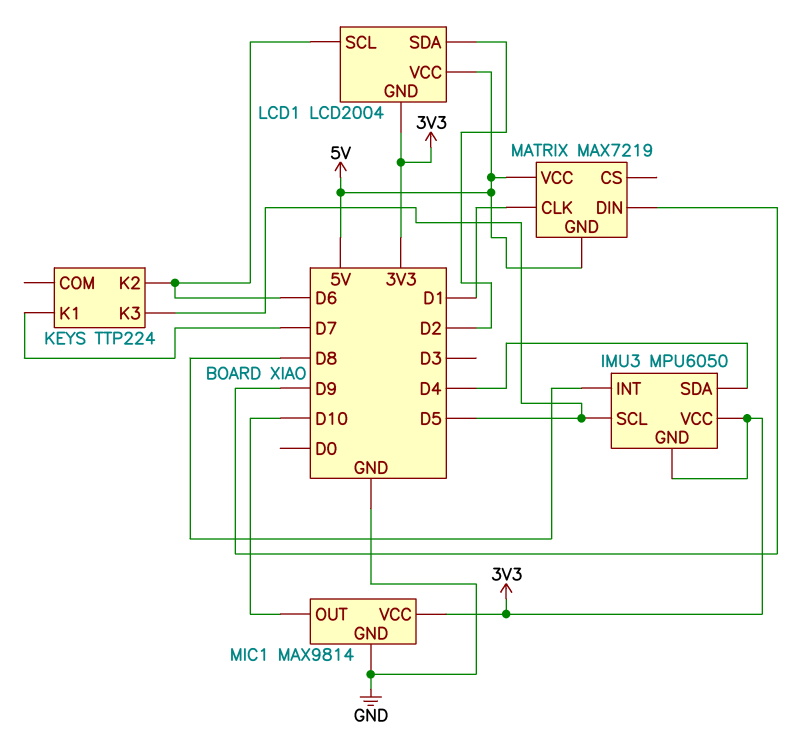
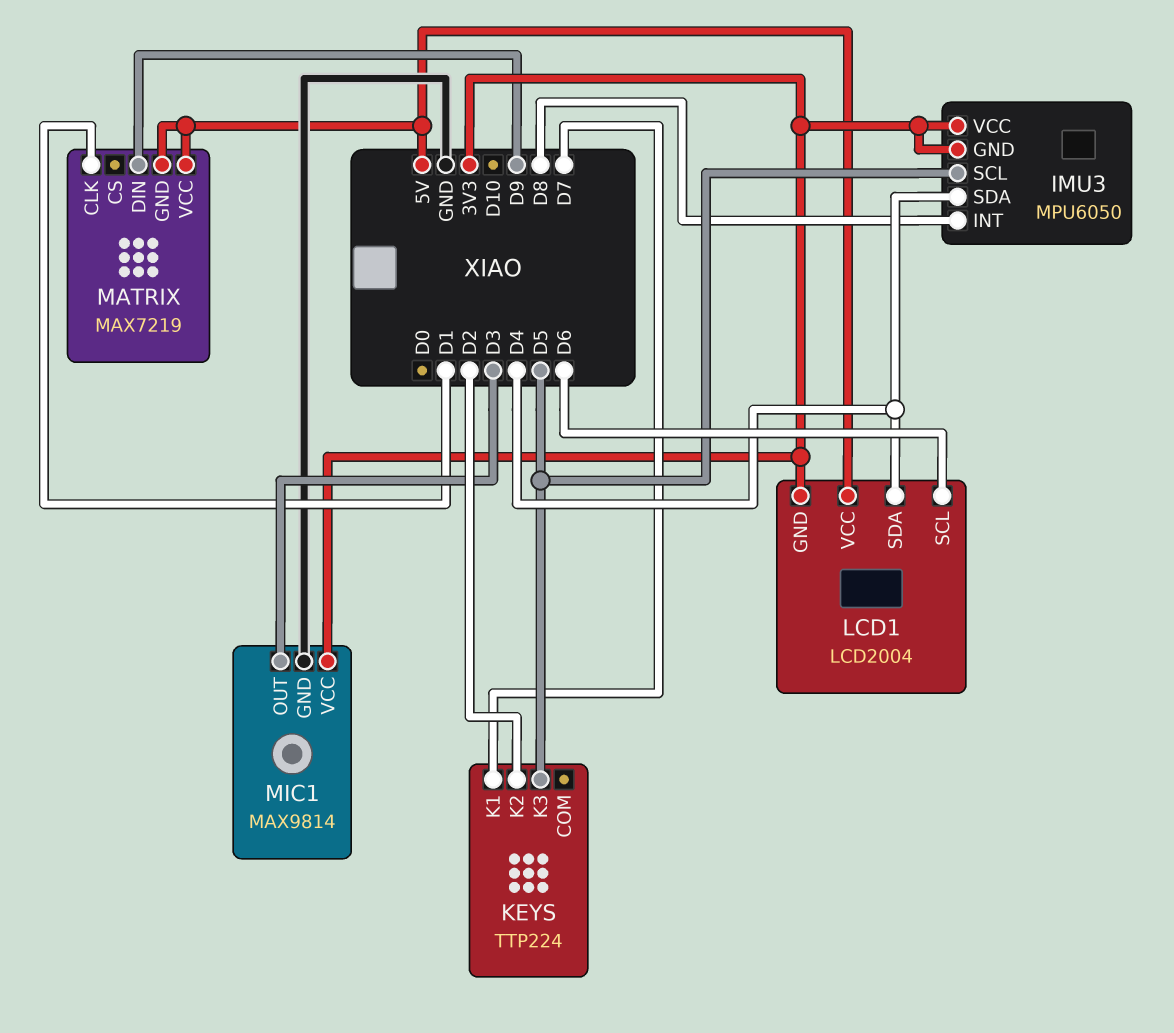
KEYS pin K2: D6 -> D2
LCD1 pin SDA: D2 -> D4
MIC1 pin OUT: D10 -> D3

